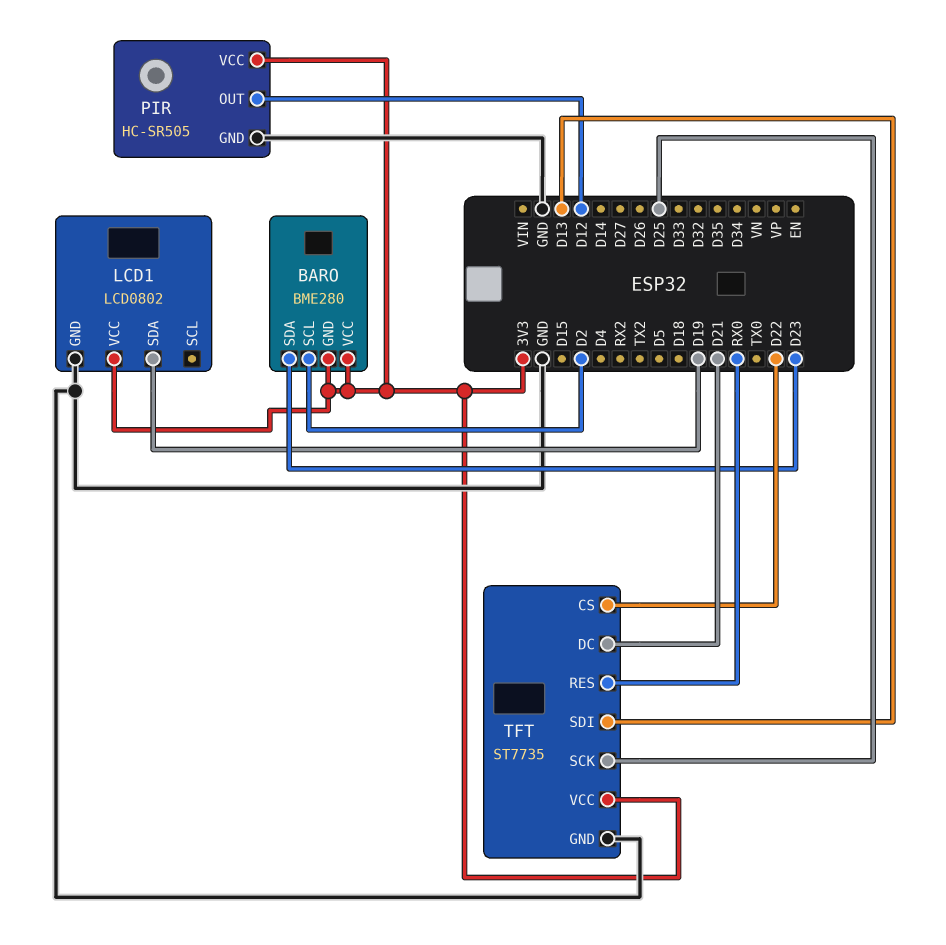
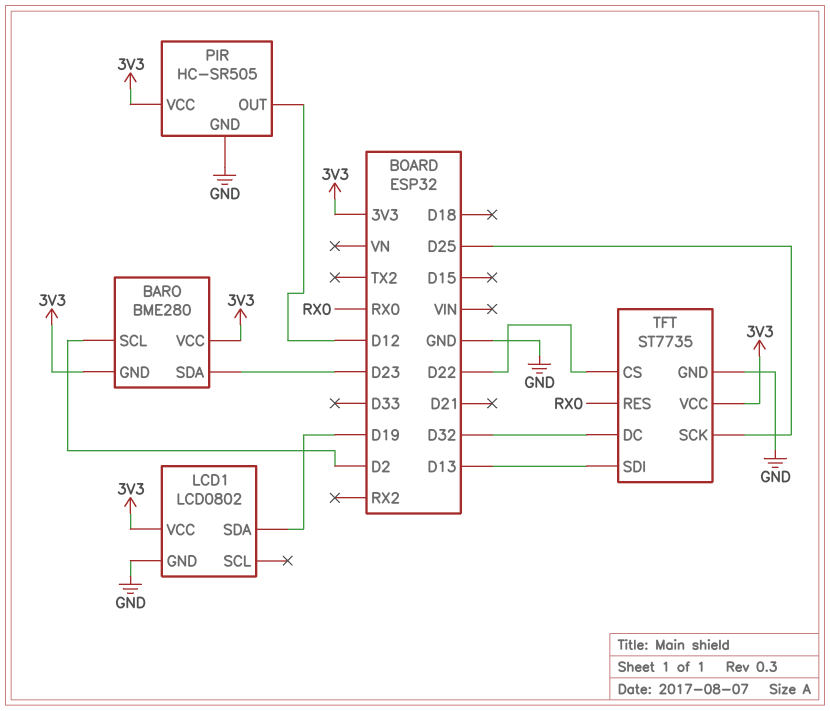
TFT pin DC: D21 -> D32

